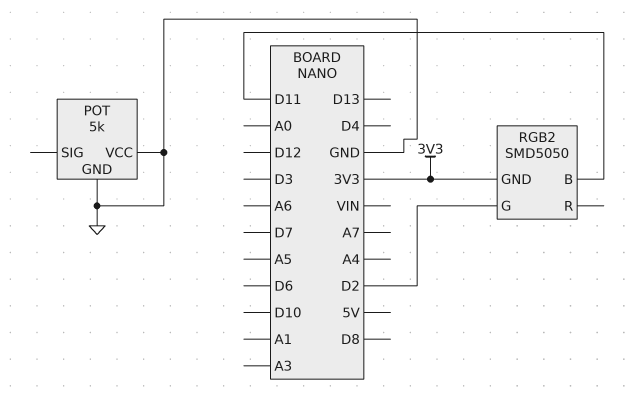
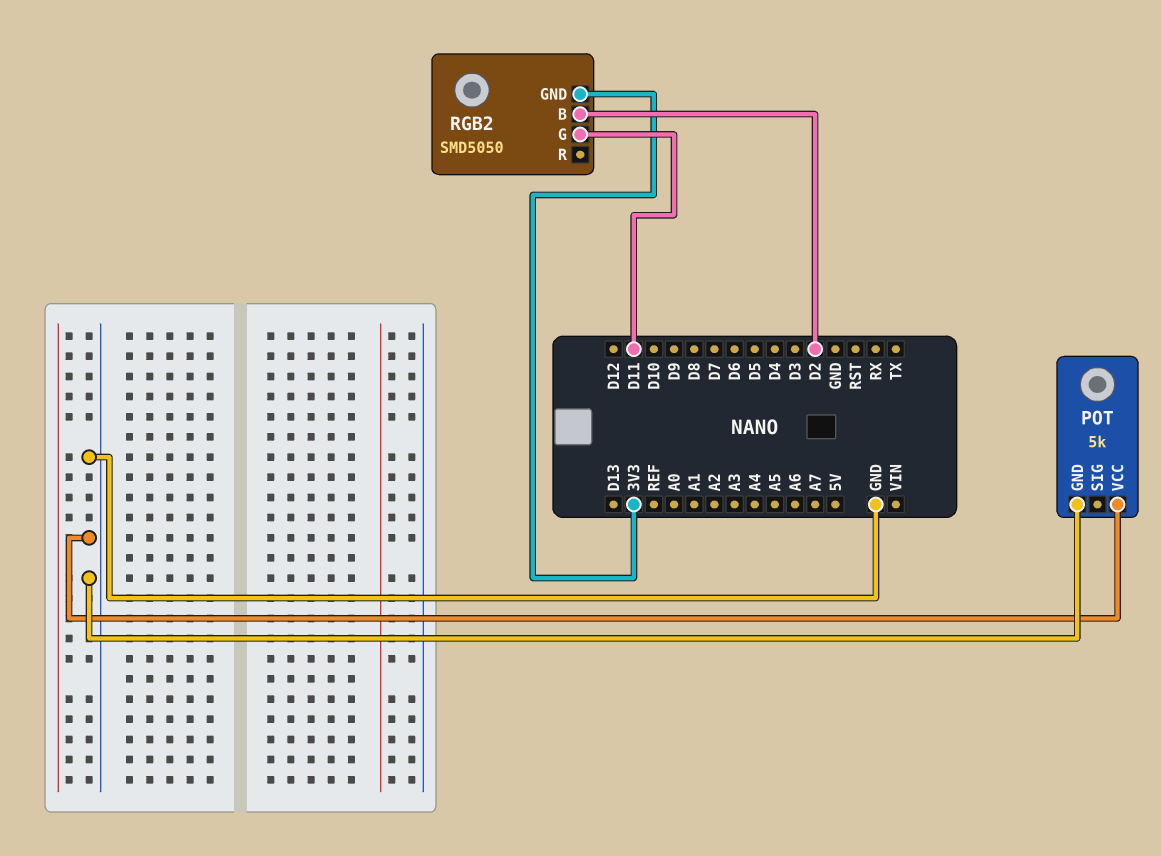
RGB2 pin B: D11 -> D2
RGB2 pin G: D2 -> D11

